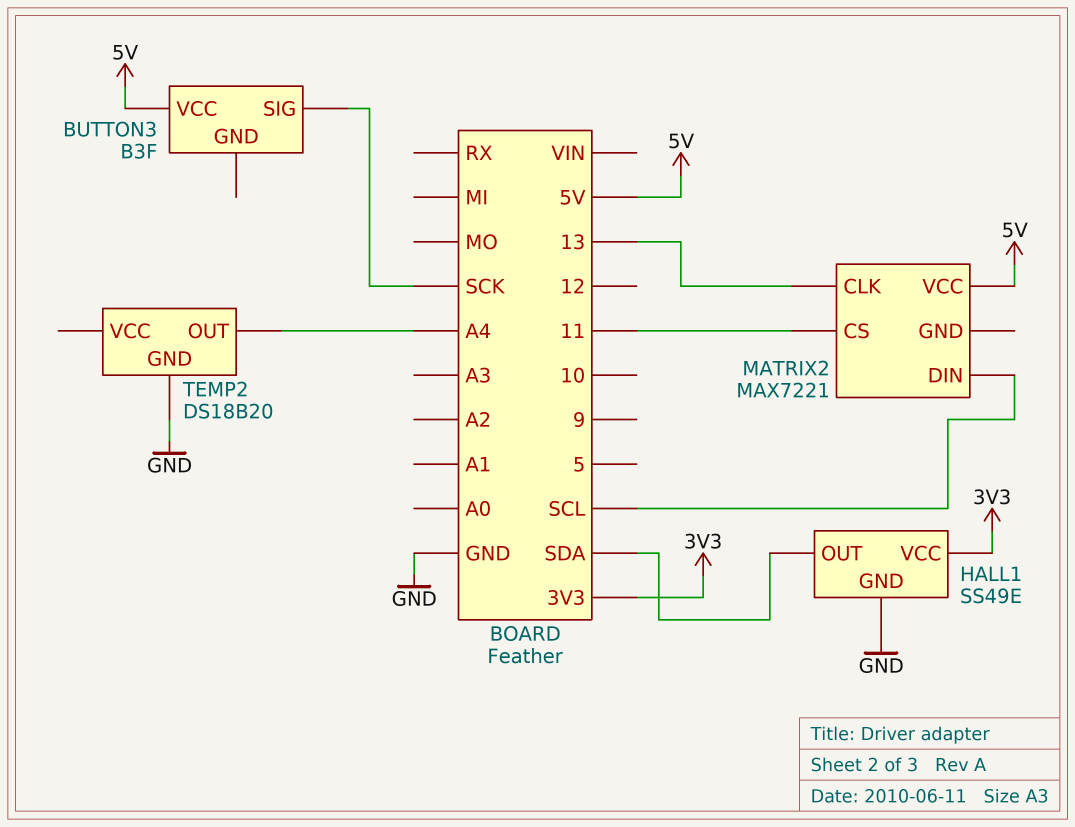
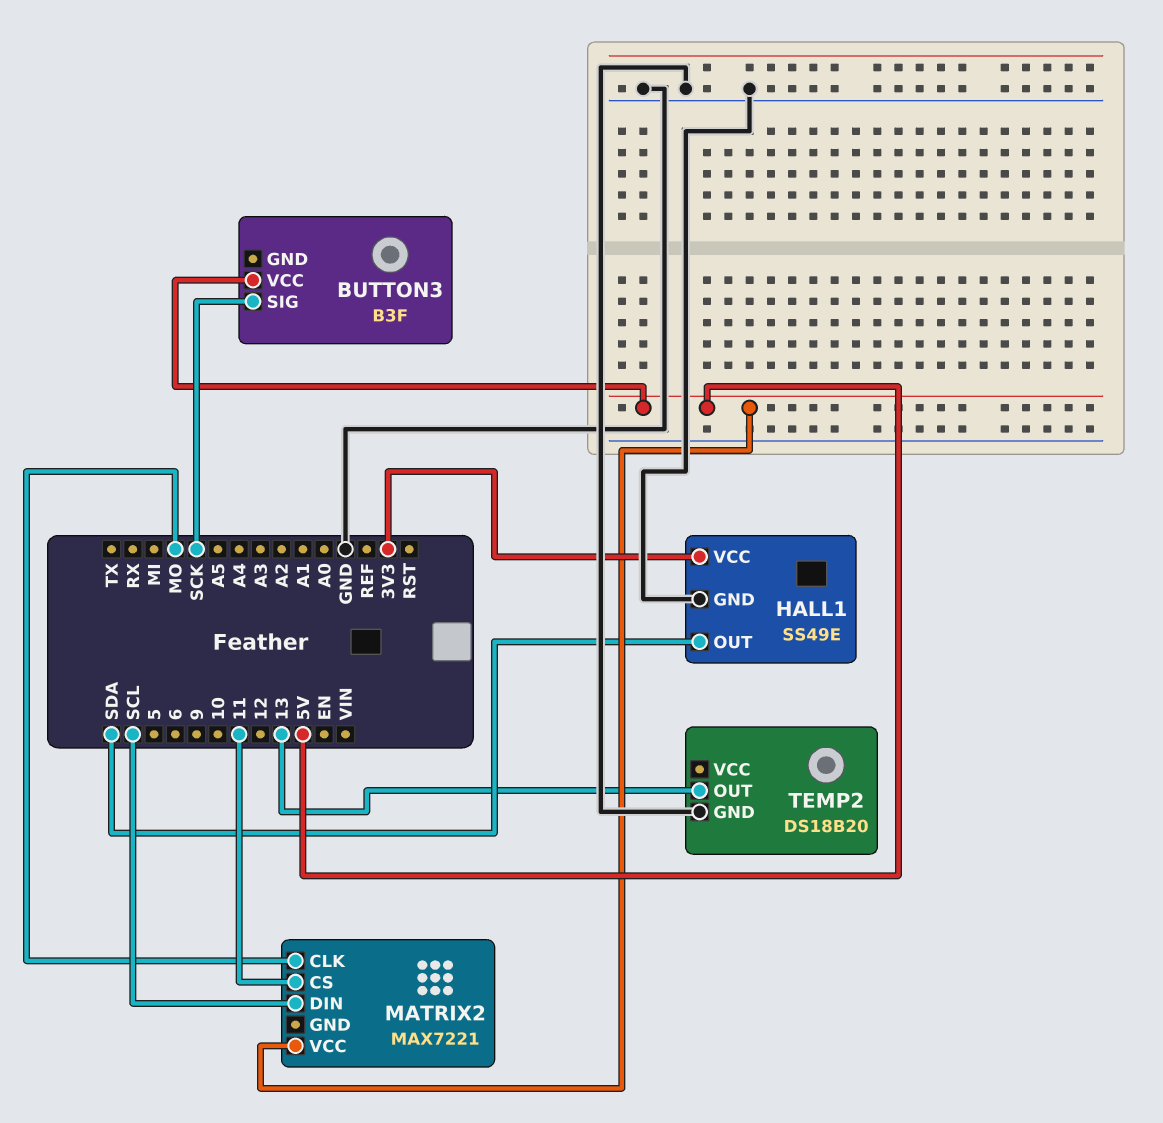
MATRIX2 pin CLK: 13 -> MO
TEMP2 pin OUT: A4 -> 13

